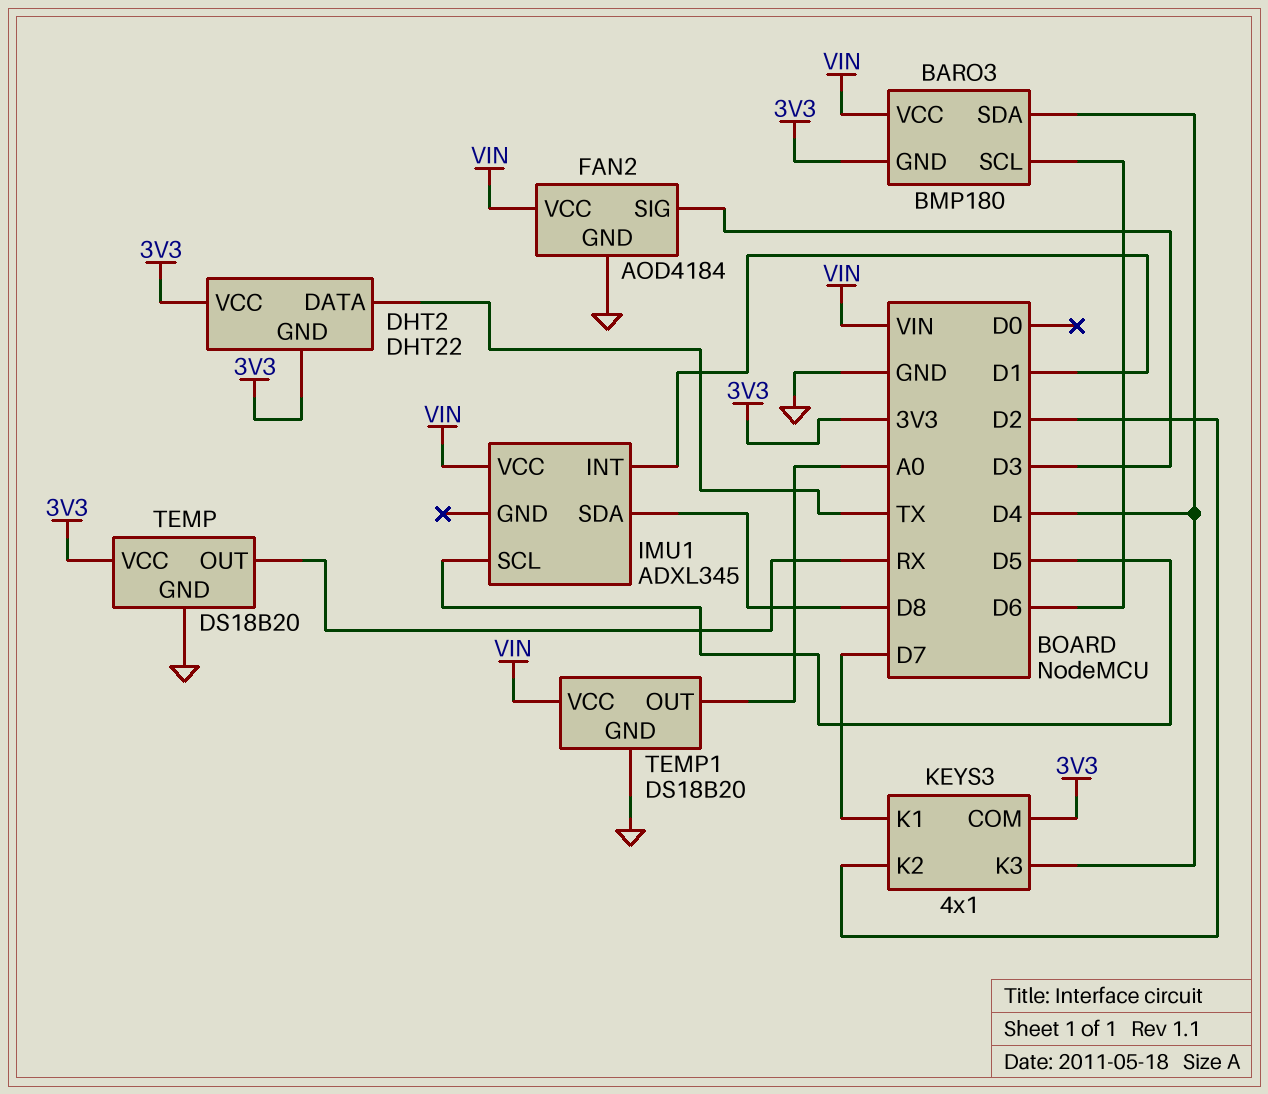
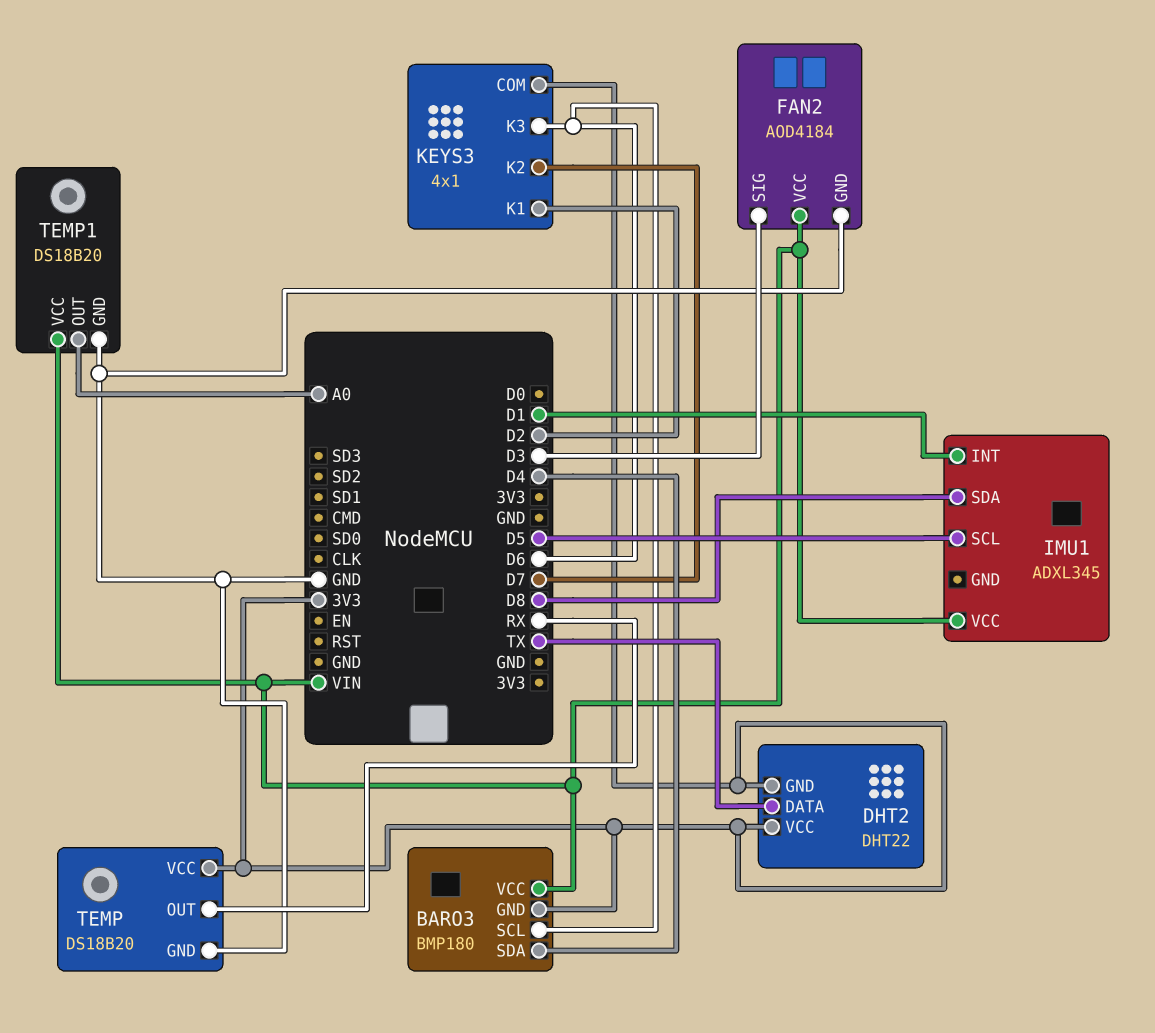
KEYS3 pin K1: D7 -> D2
KEYS3 pin K2: D2 -> D7
KEYS3 pin K3: D4 -> D6

